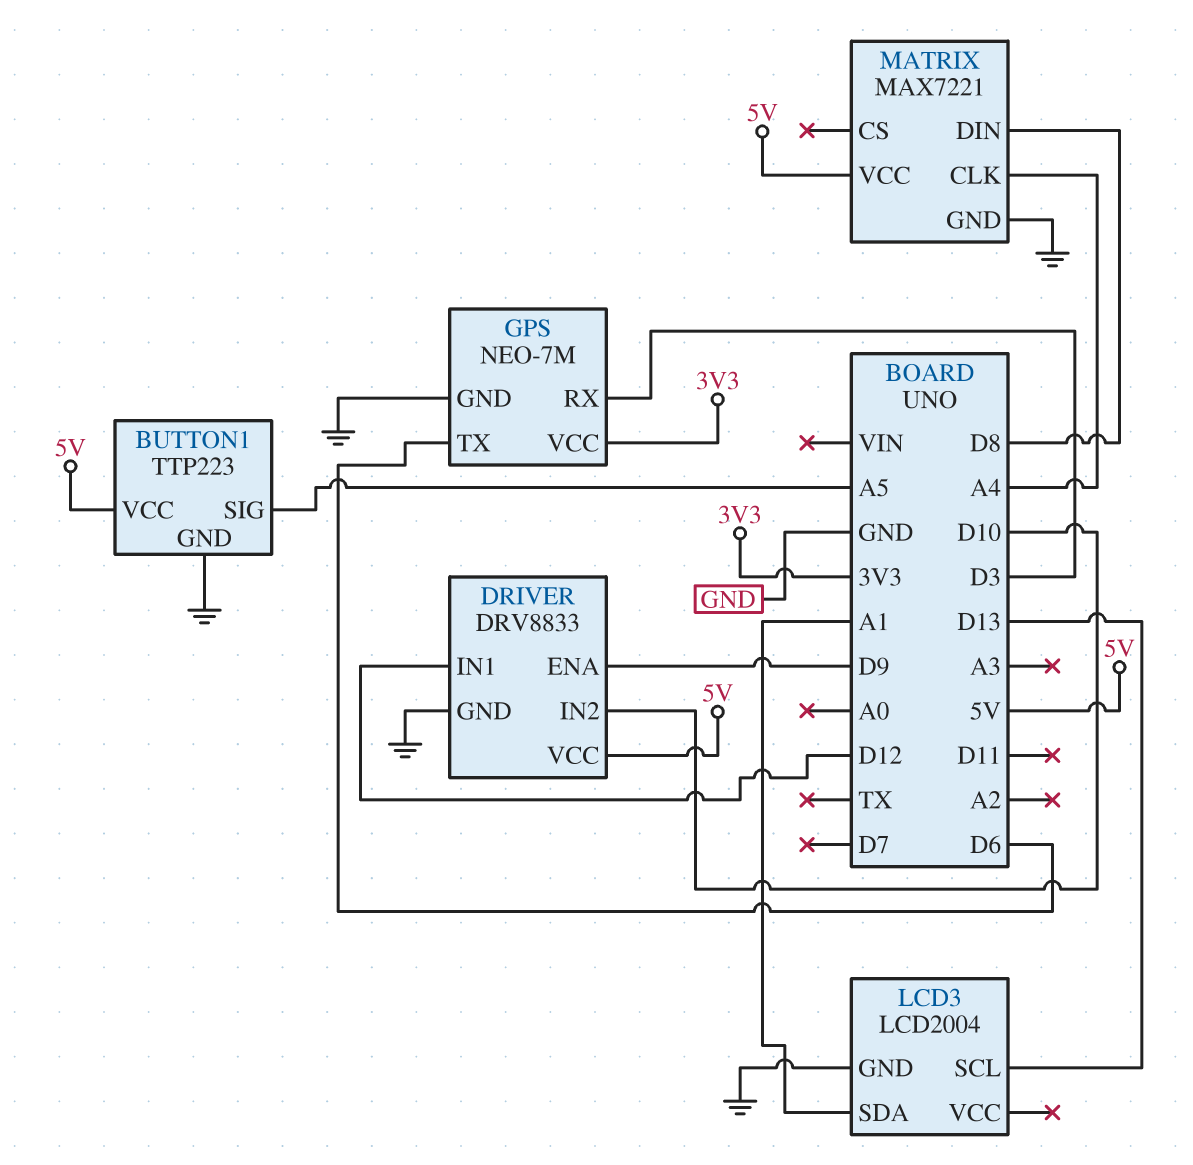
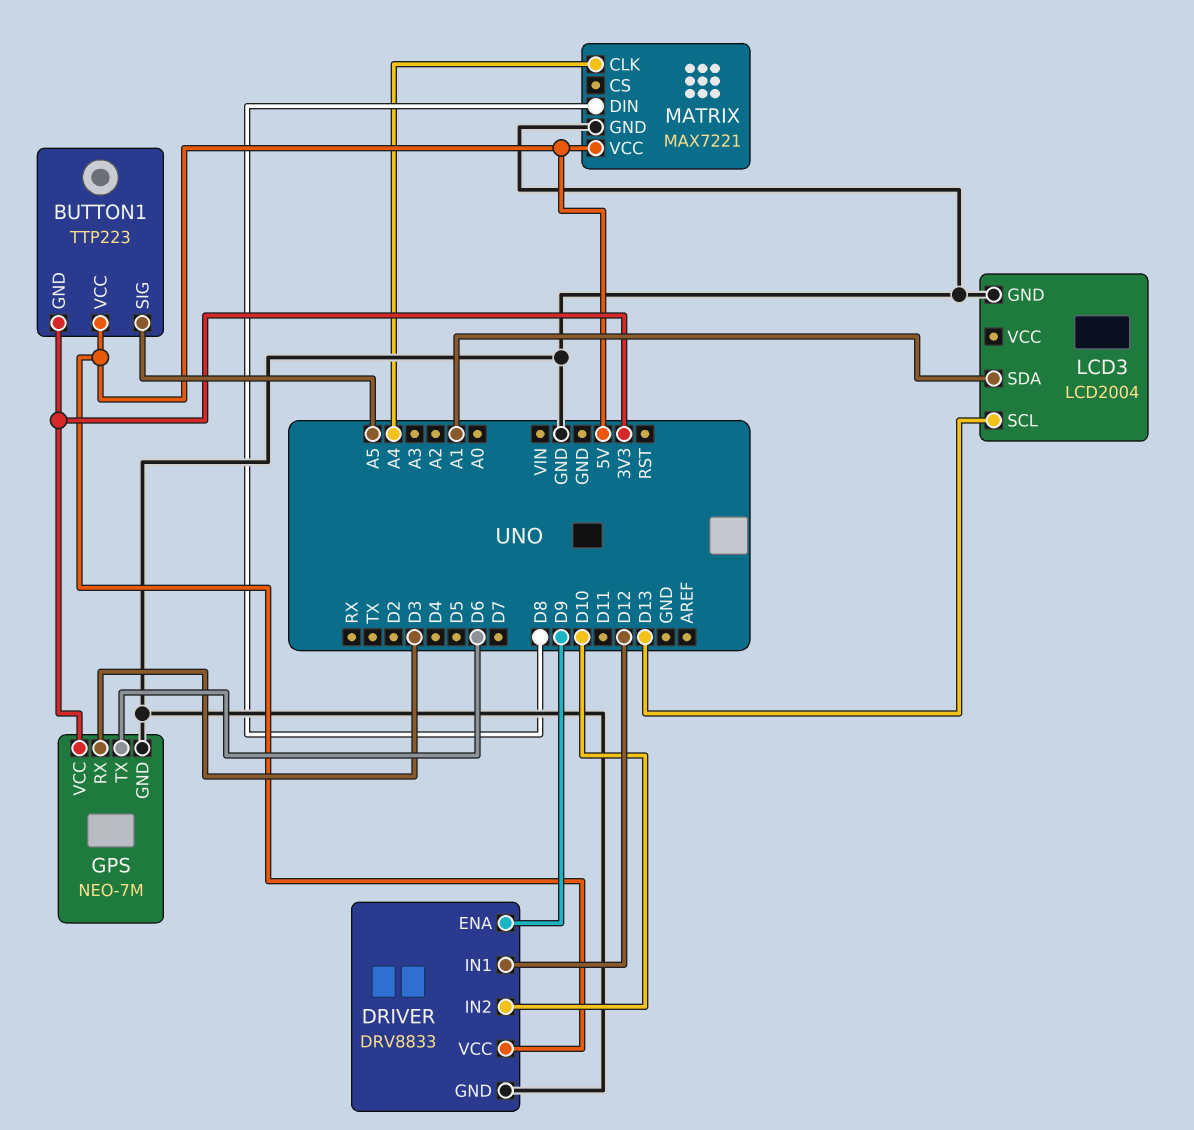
BUTTON1 pin GND: GND -> 3V3

